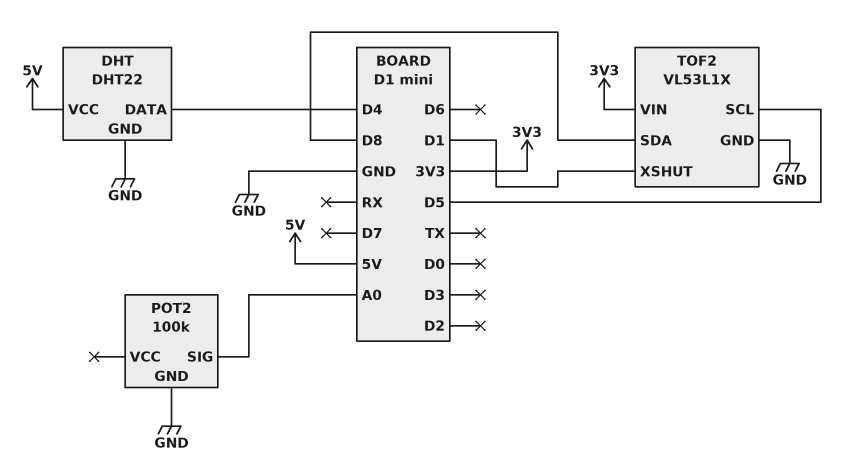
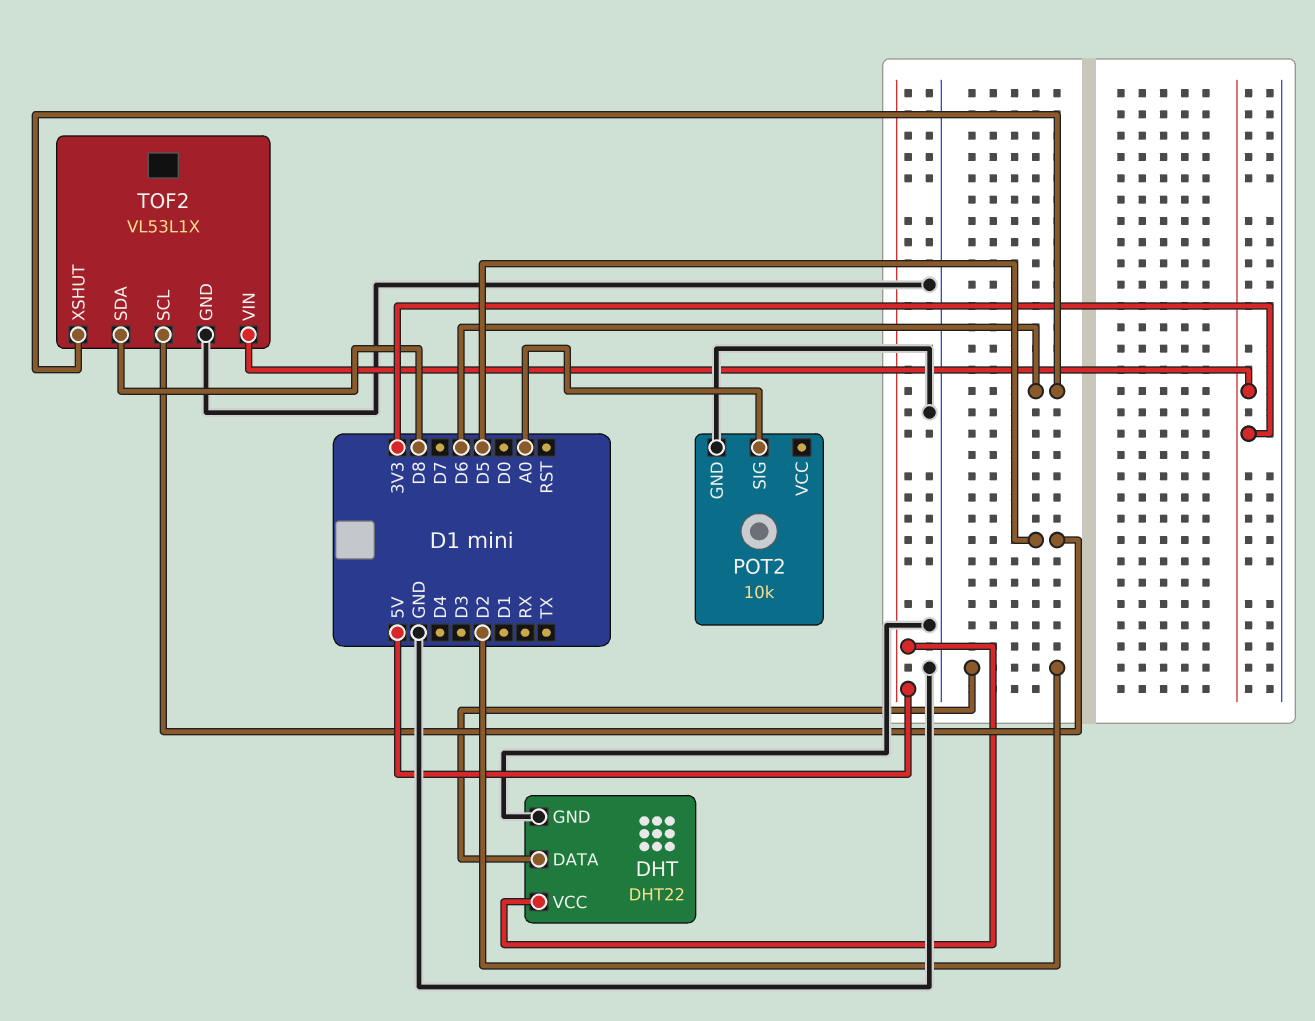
DHT pin DATA: D4 -> D2
POT2: 100k -> 10k
TOF2 pin XSHUT: D1 -> D6

